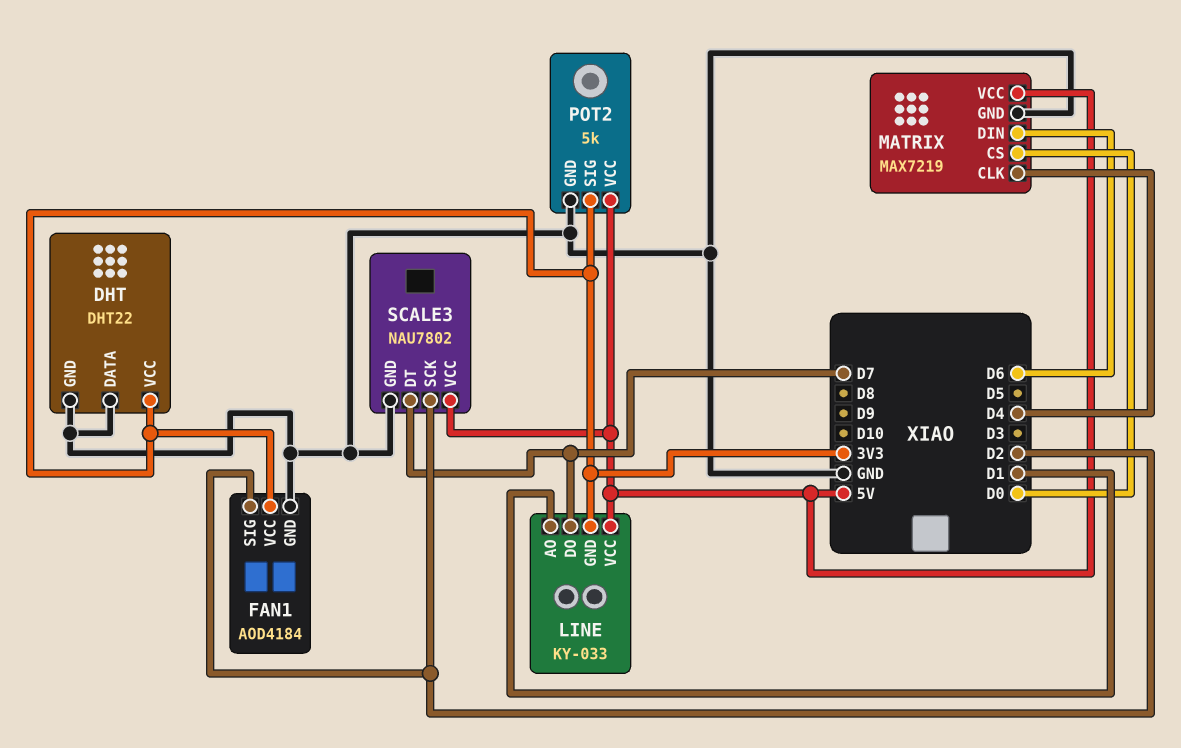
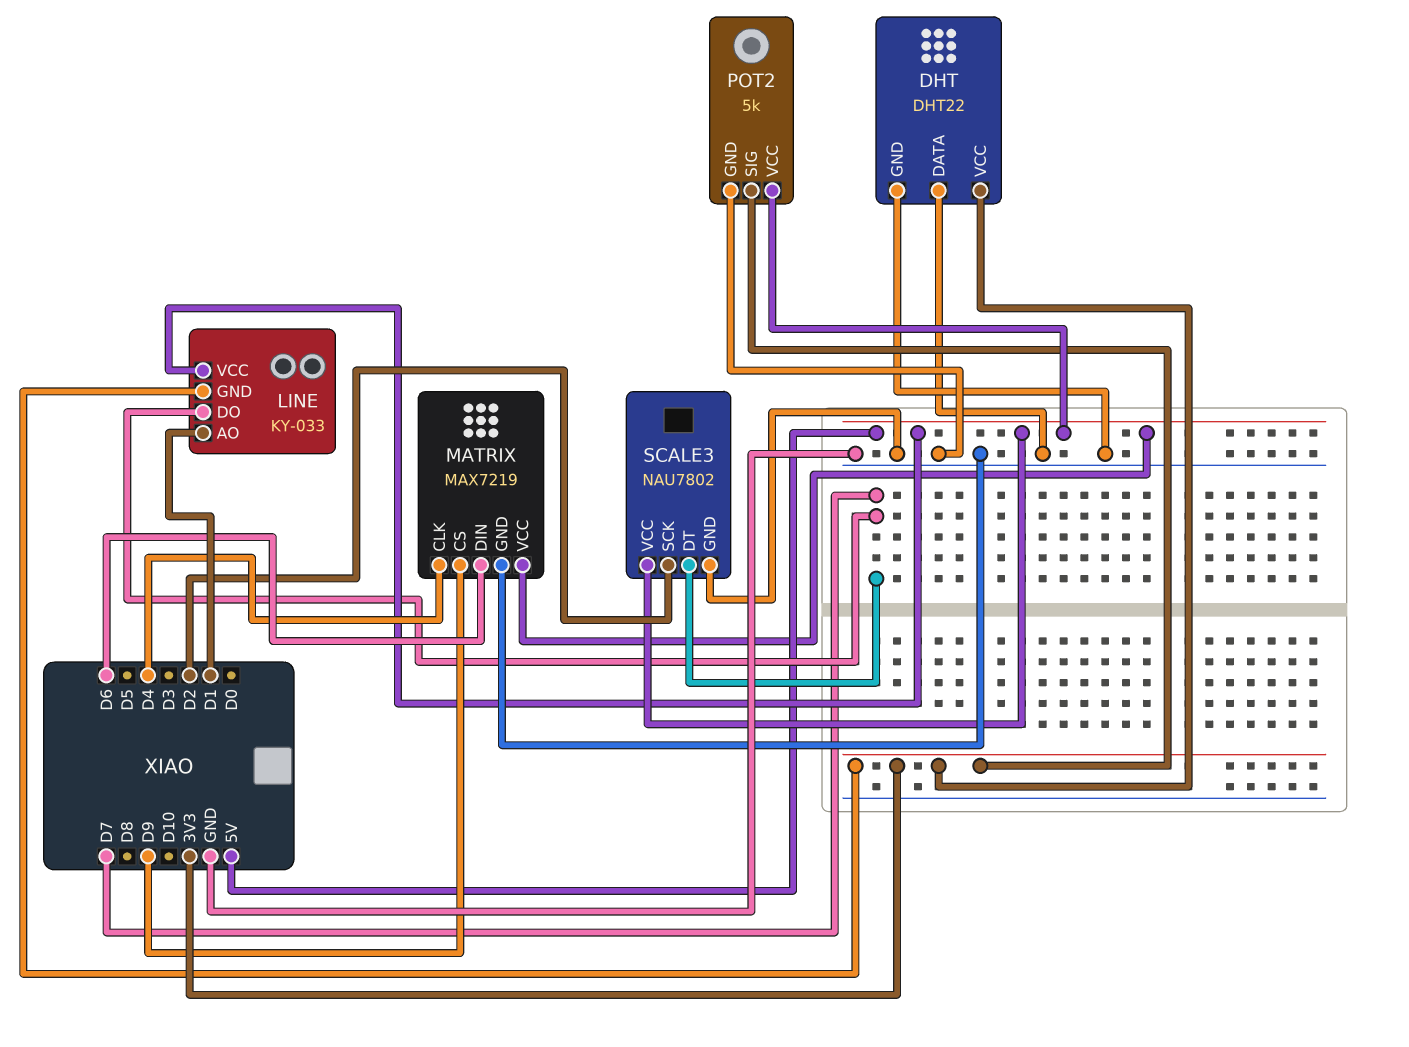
FAN1: AOD4184 -> none
FAN1 pin GND: GND -> none
FAN1 pin SIG: D2 -> none
FAN1 pin VCC: 3V3 -> none
MATRIX pin CS: D0 -> D9

